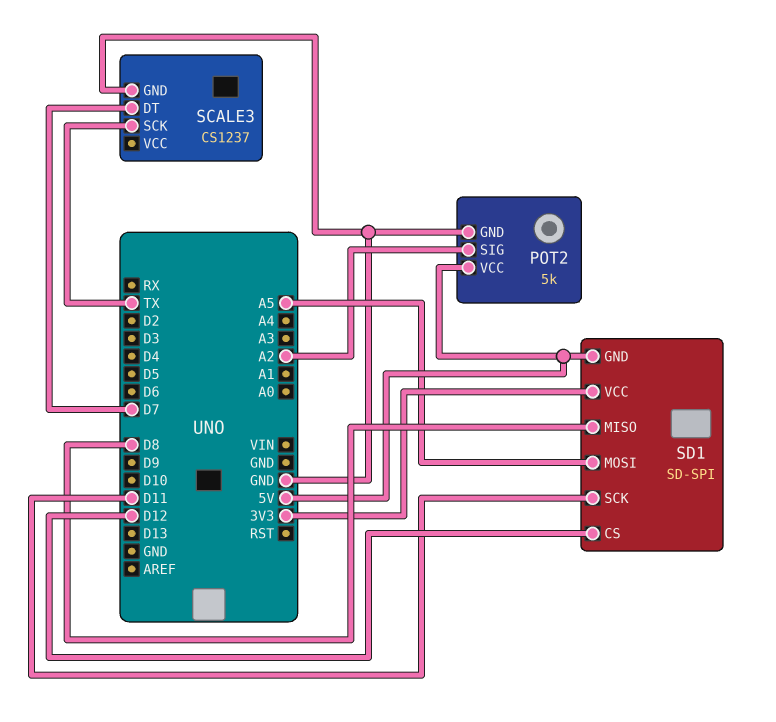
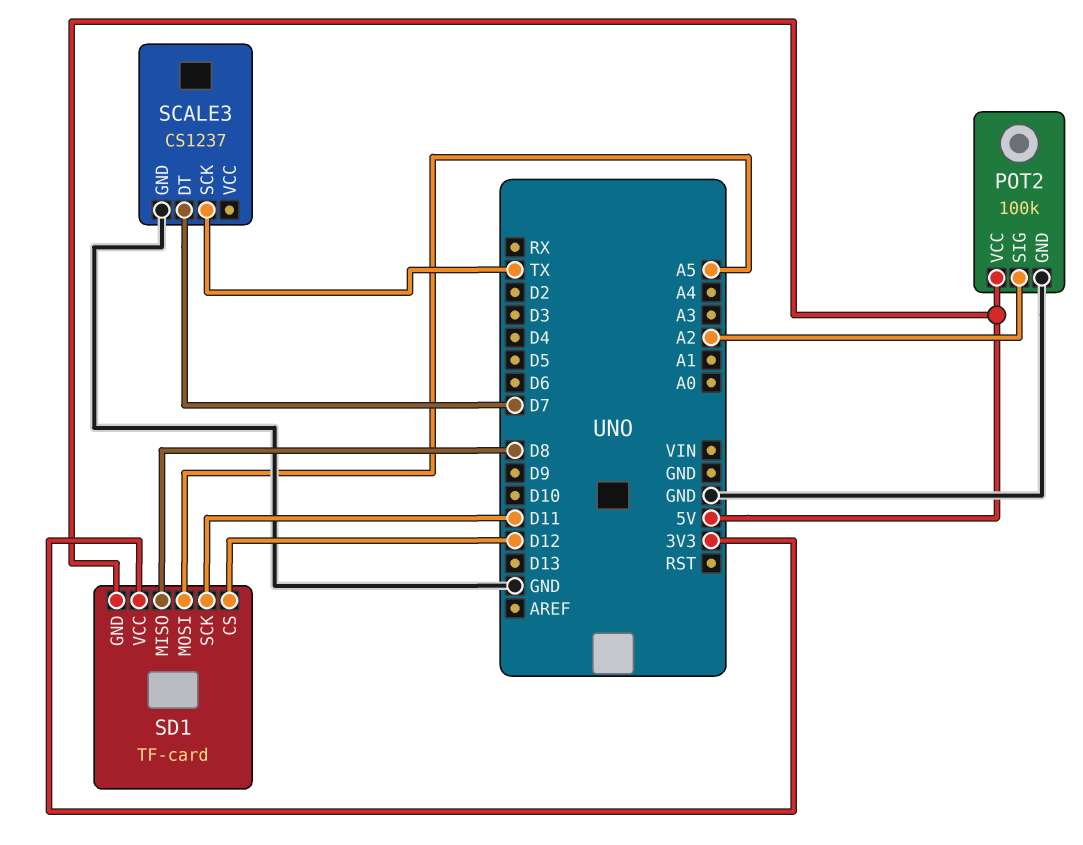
POT2: 5k -> 100k
SD1: SD-SPI -> TF-card

